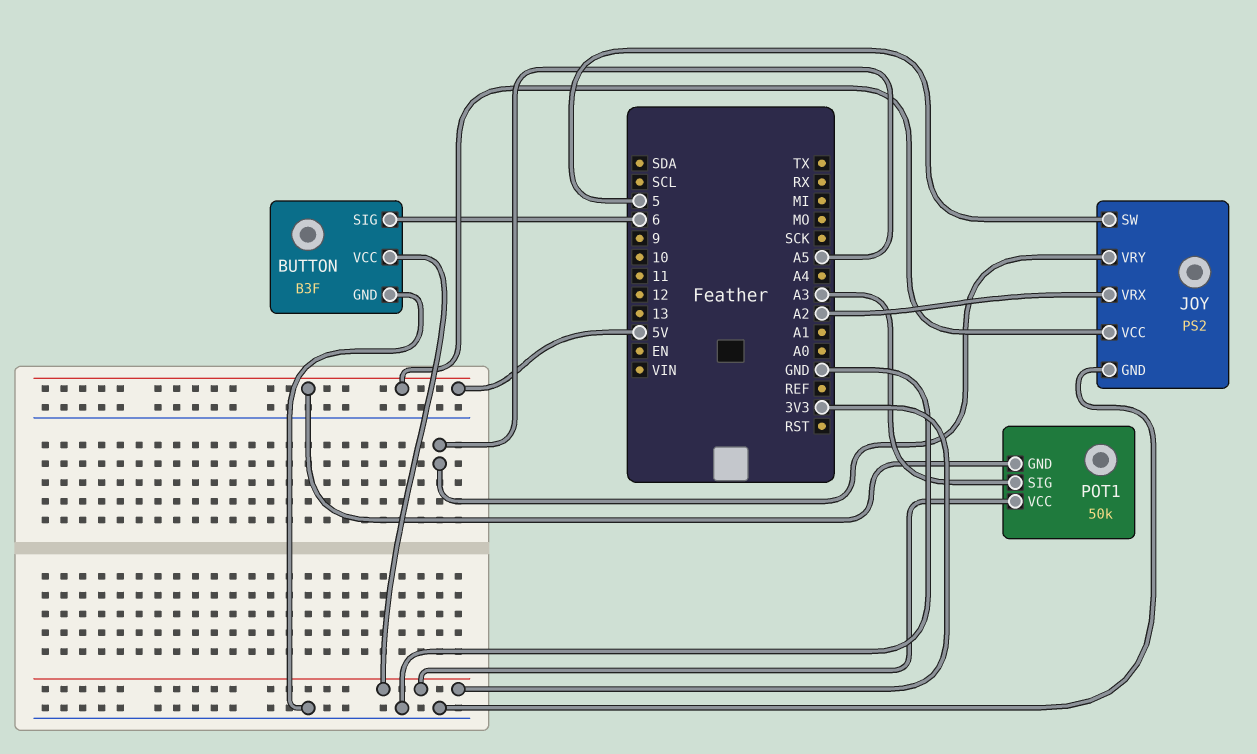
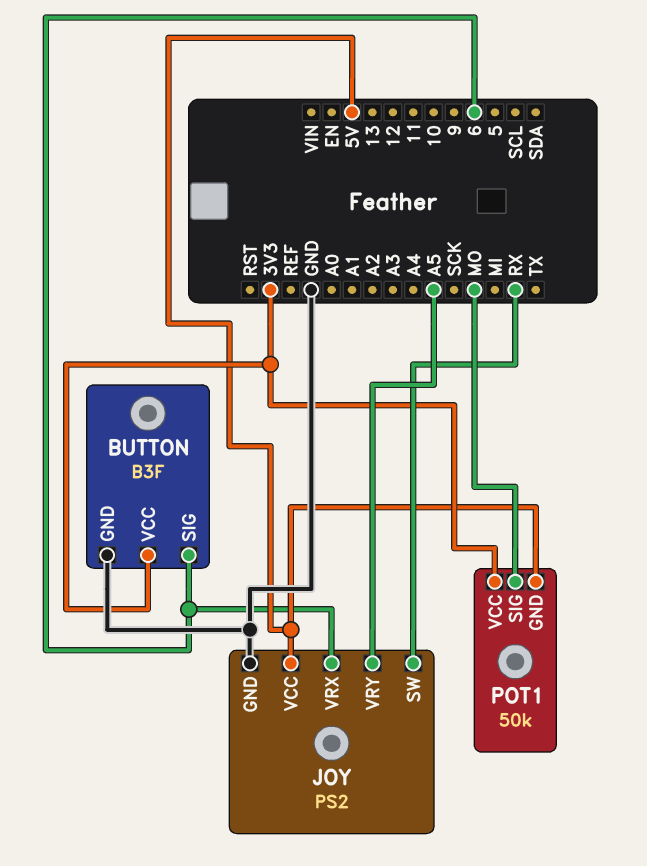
JOY pin SW: 5 -> RX
JOY pin VRX: A2 -> 6
POT1 pin SIG: A3 -> MO

